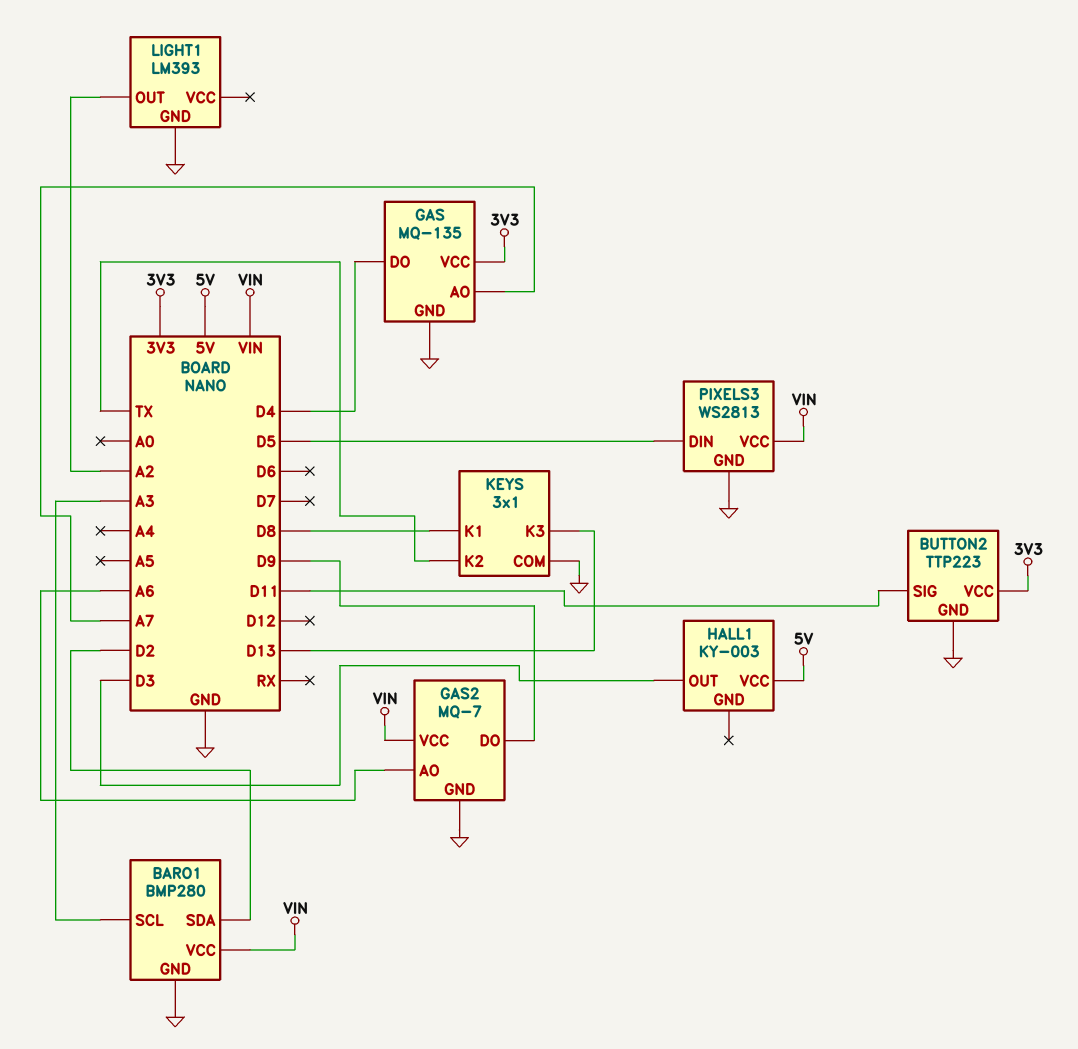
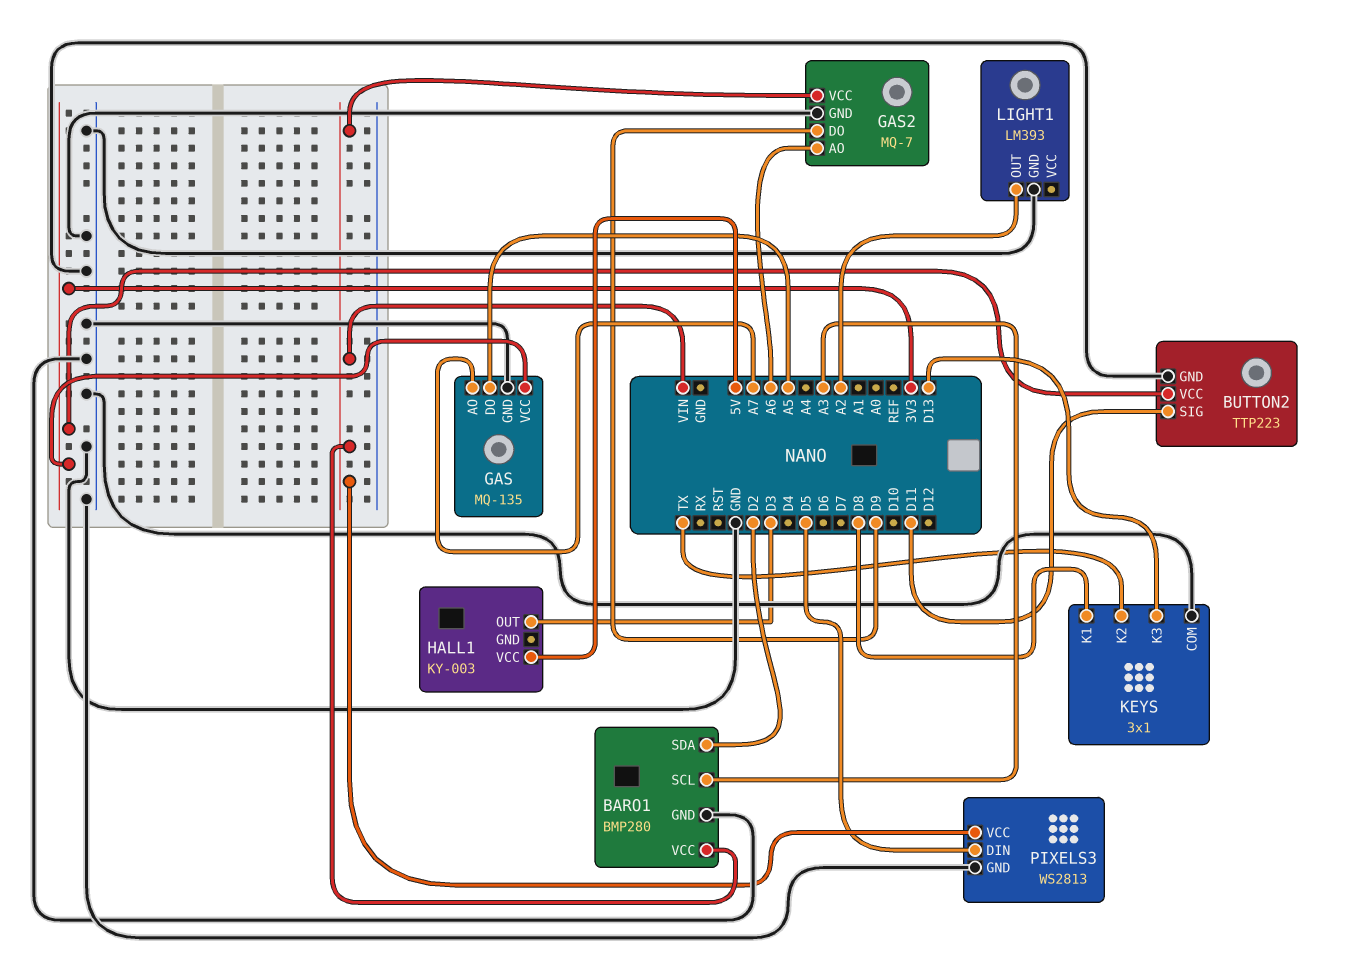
GAS pin DO: D4 -> A5

